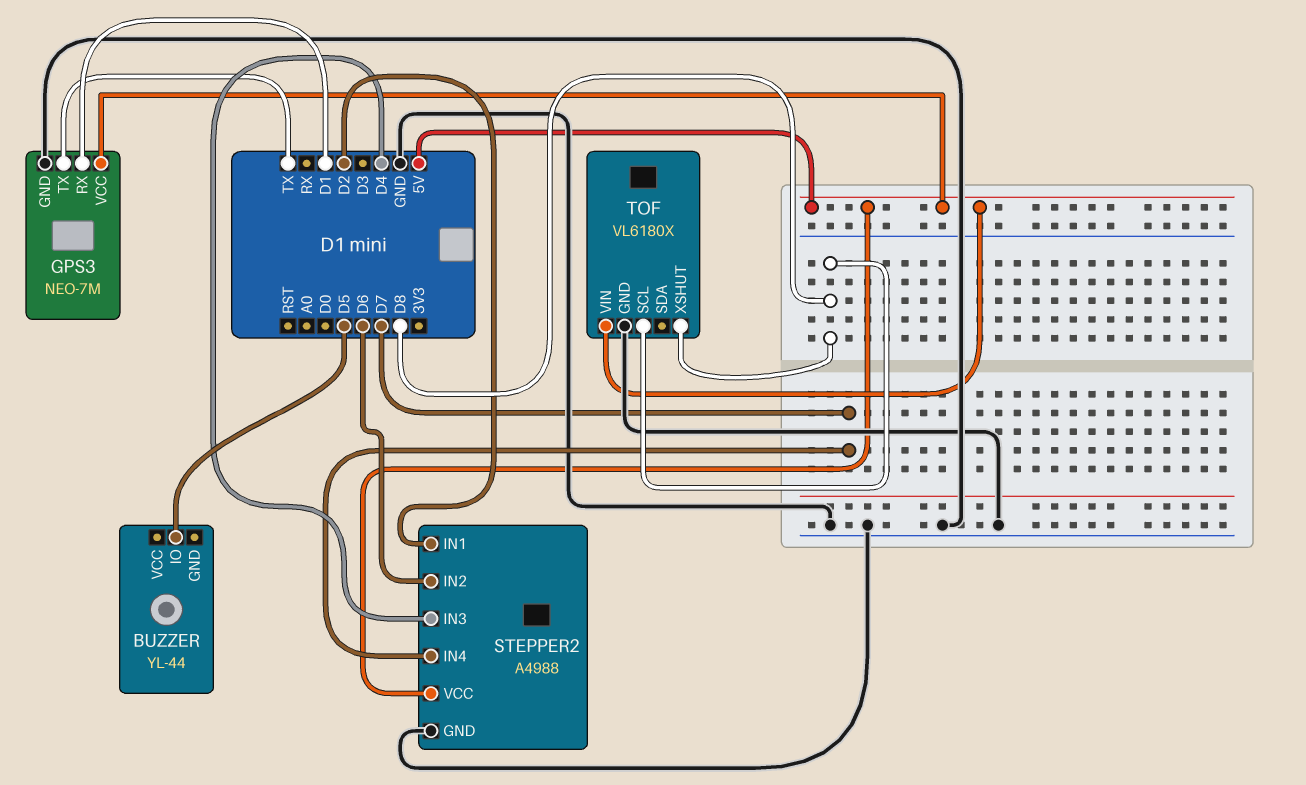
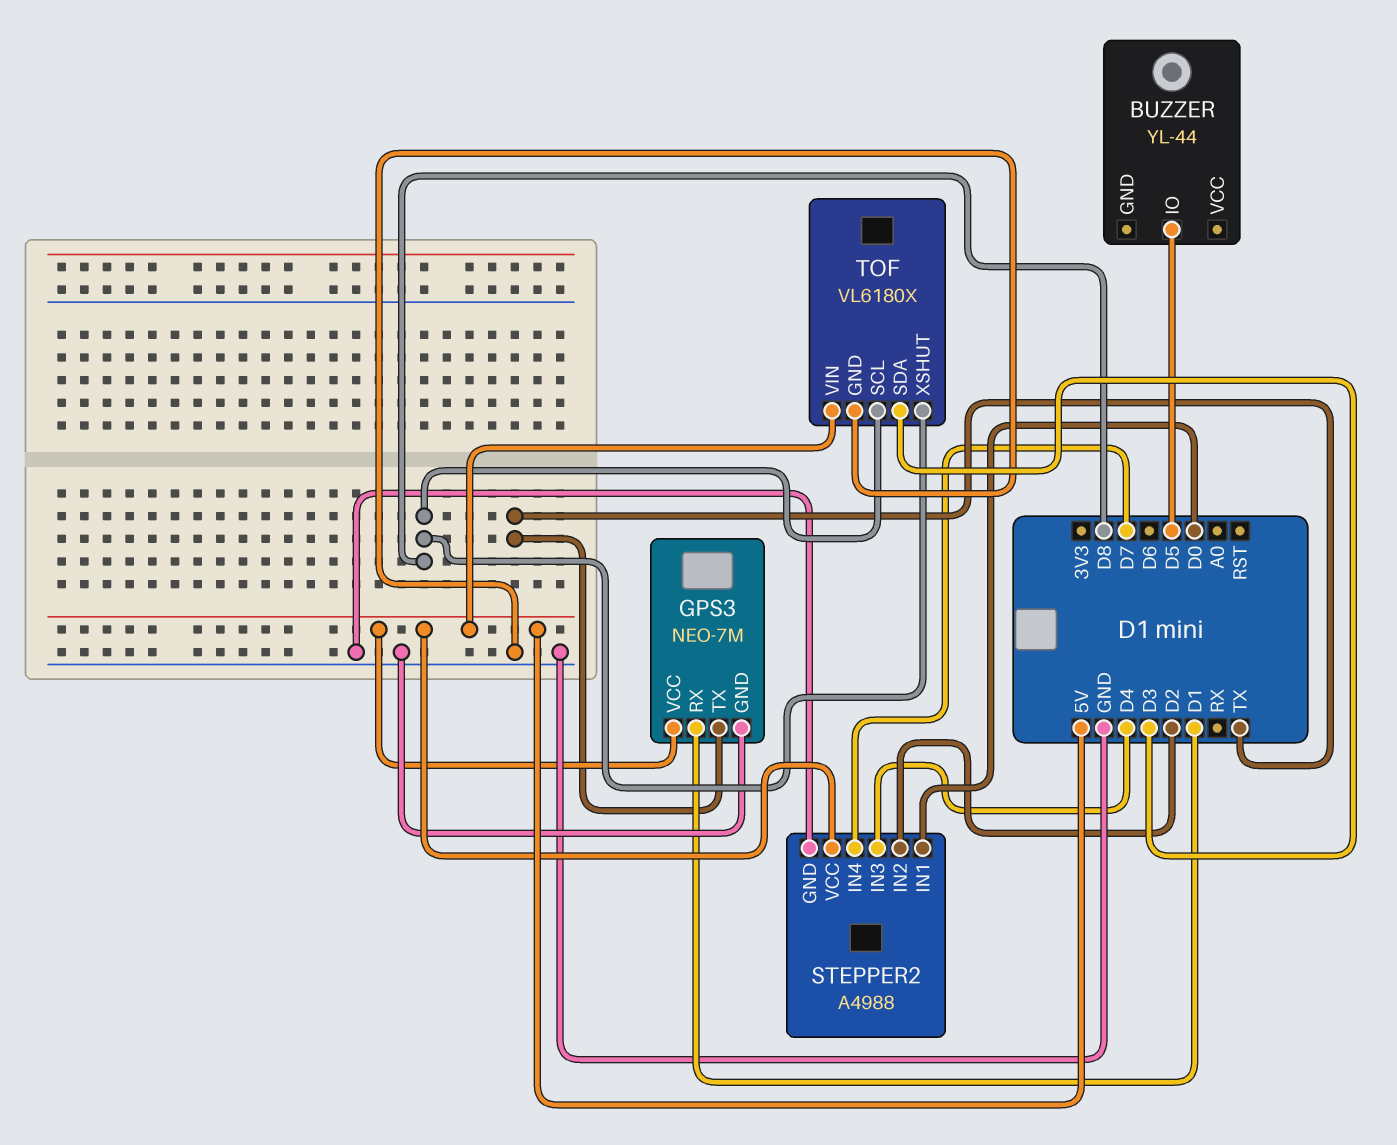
STEPPER2 pin IN1: D2 -> D0
STEPPER2 pin IN2: D6 -> D2
TOF pin SDA: none -> D3

